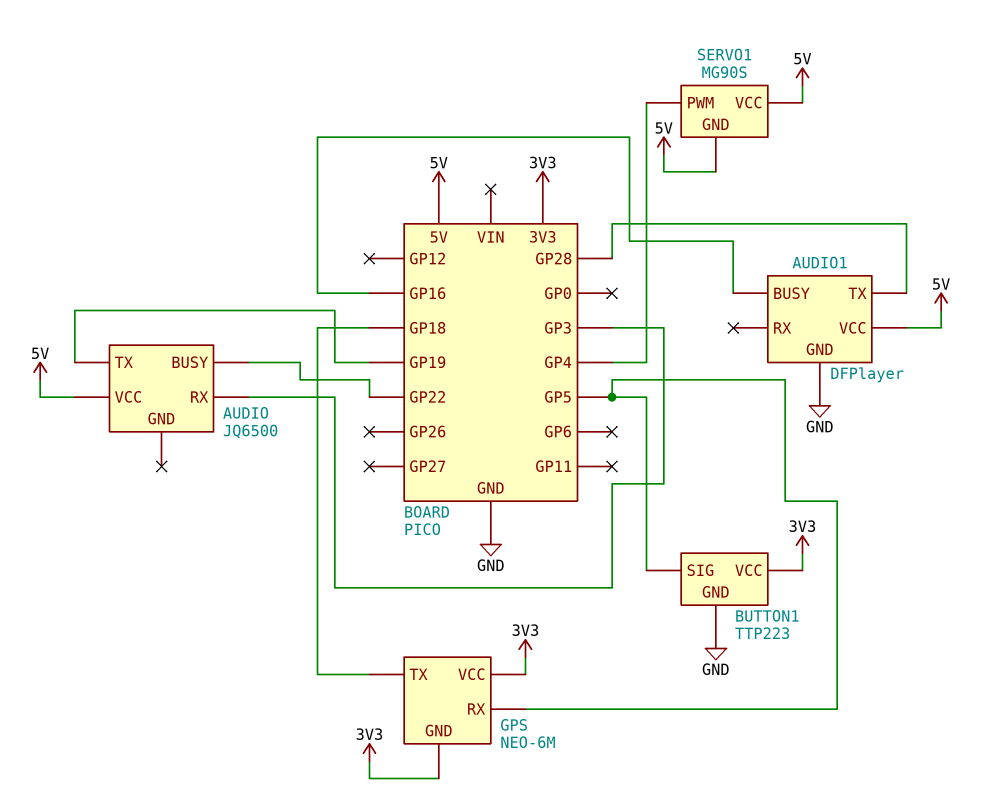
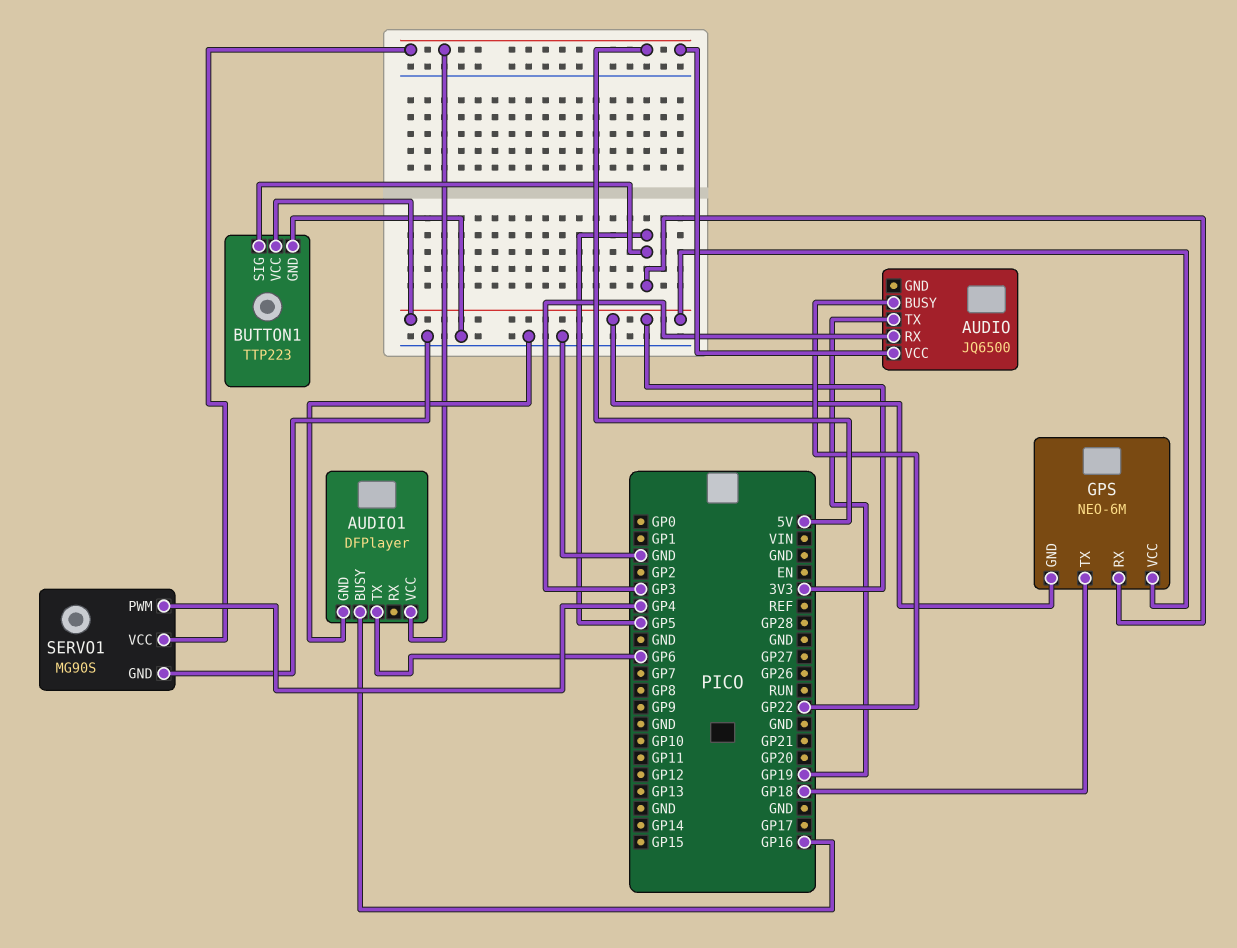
AUDIO1 pin TX: GP28 -> GP6
SERVO1 pin GND: 5V -> GND

